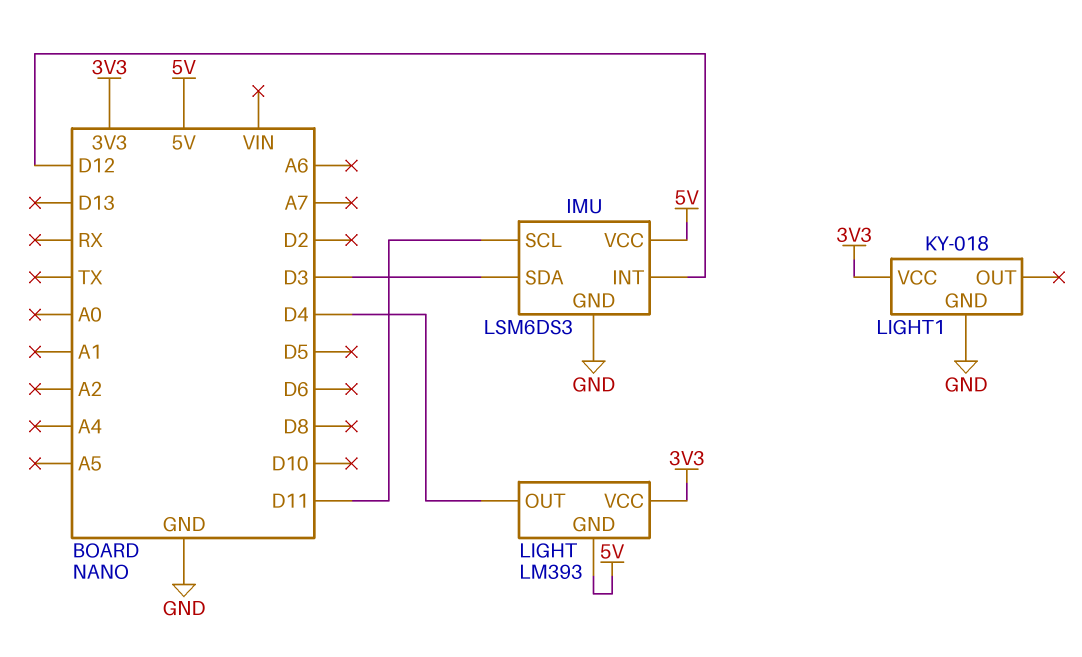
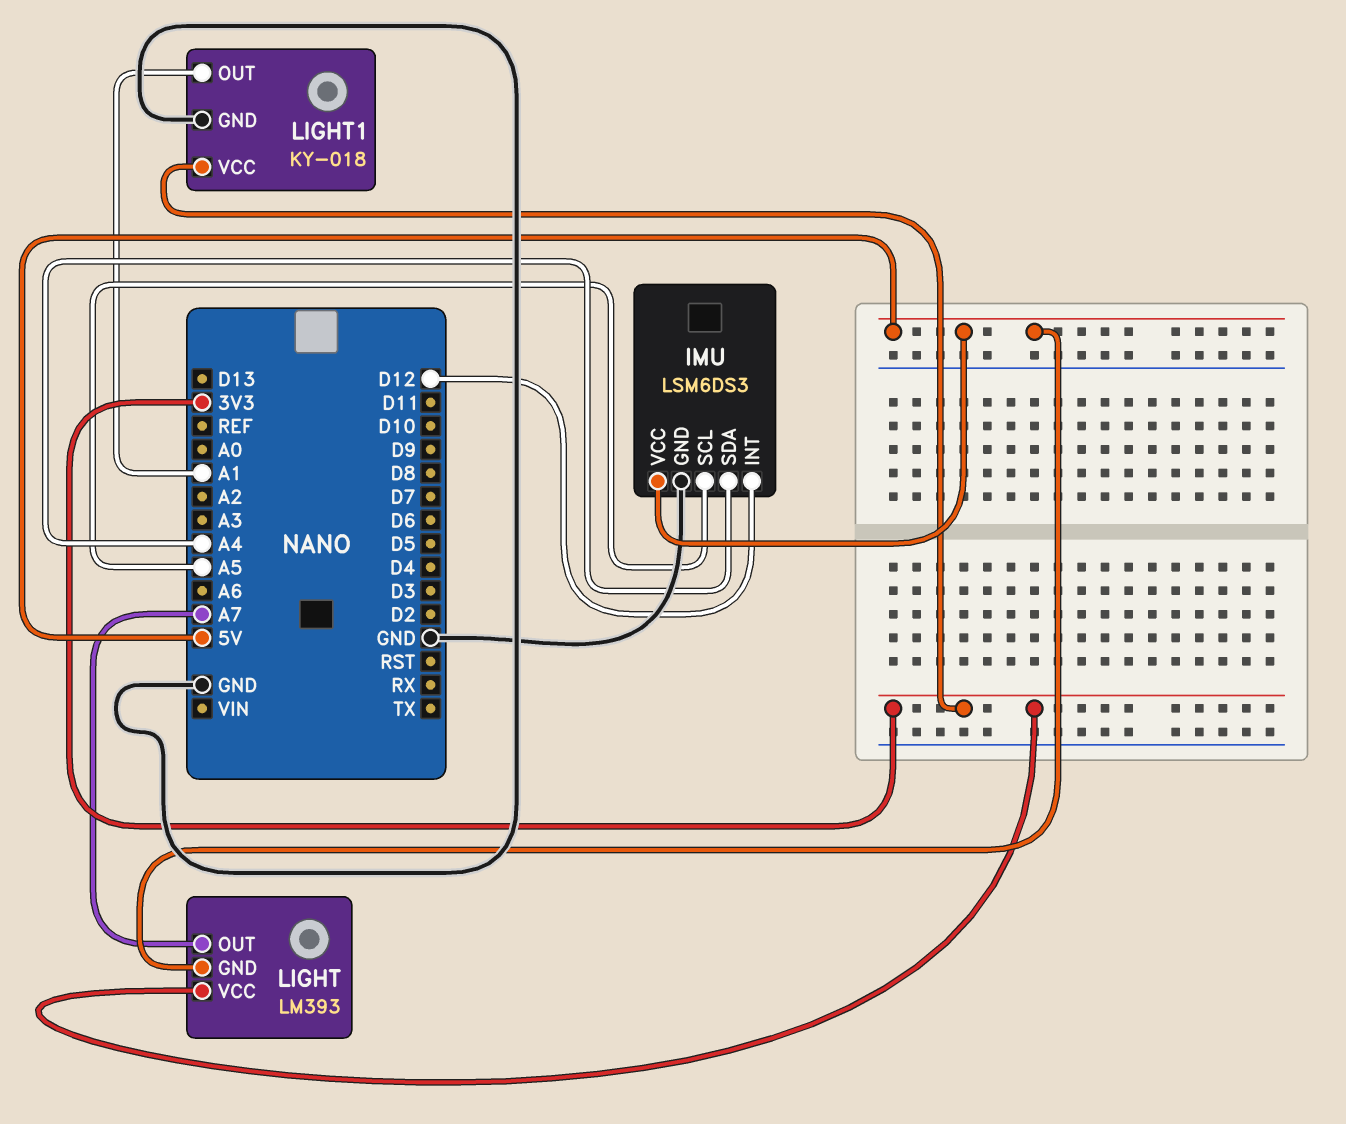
IMU pin SCL: D11 -> A5
IMU pin SDA: D3 -> A4
LIGHT pin OUT: D4 -> A7
LIGHT1 pin OUT: none -> A1

